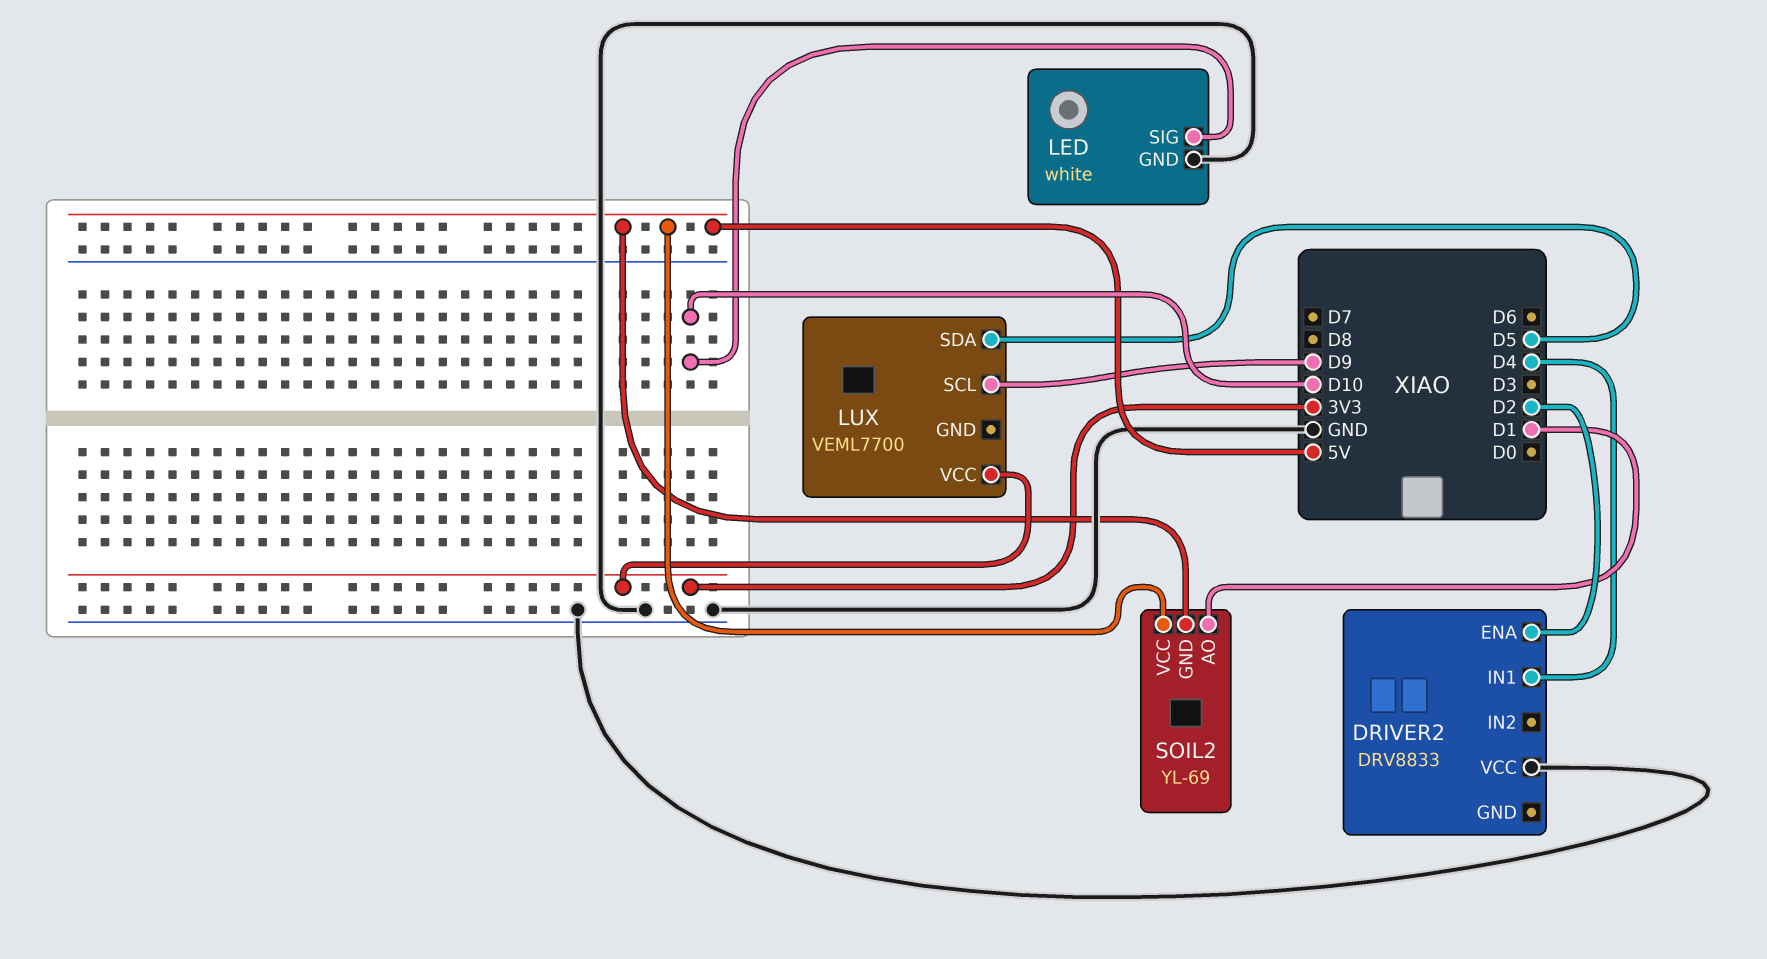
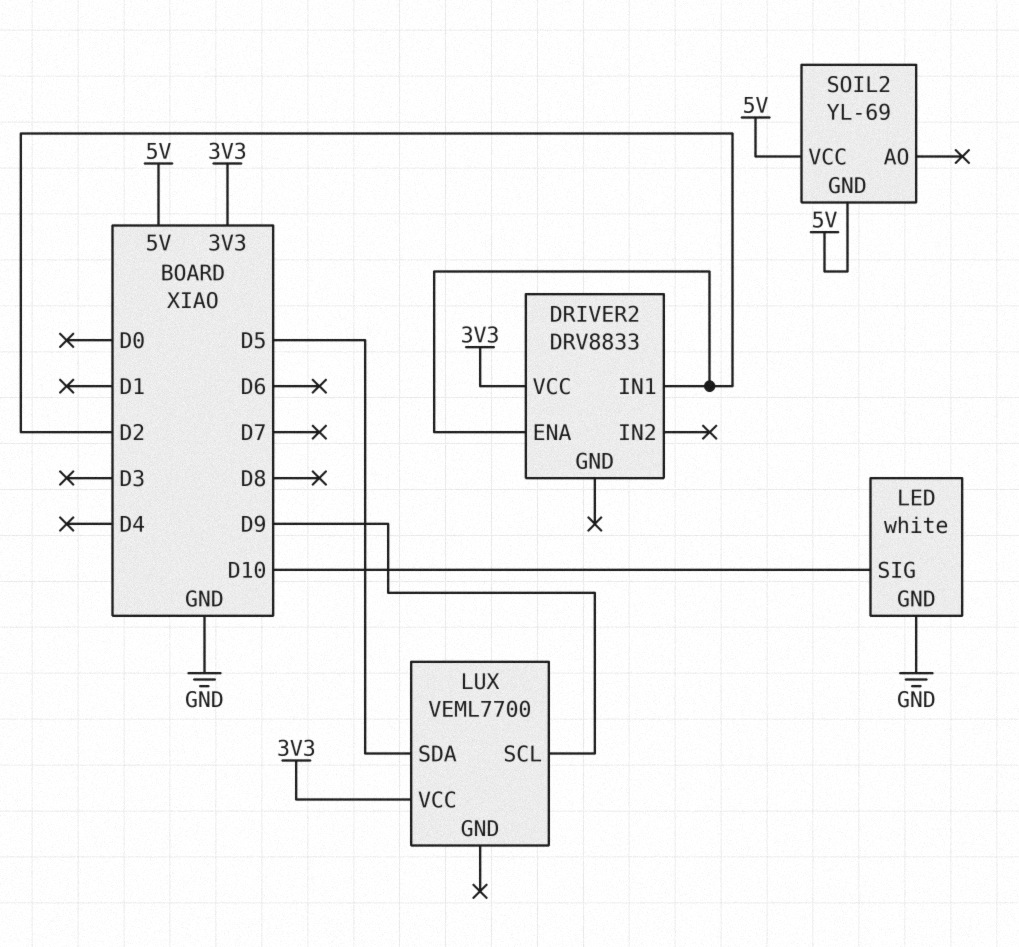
DRIVER2 pin IN1: D4 -> D2
DRIVER2 pin VCC: GND -> 3V3
SOIL2 pin AO: D1 -> none

